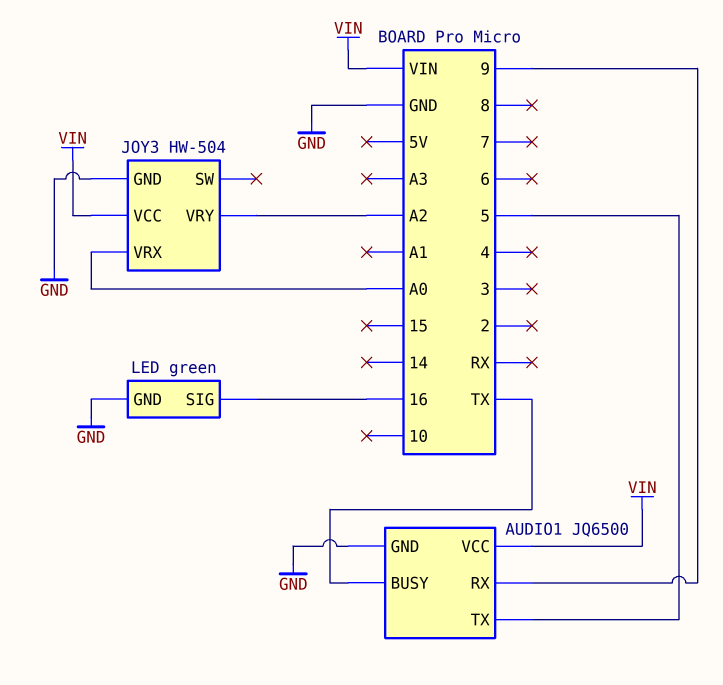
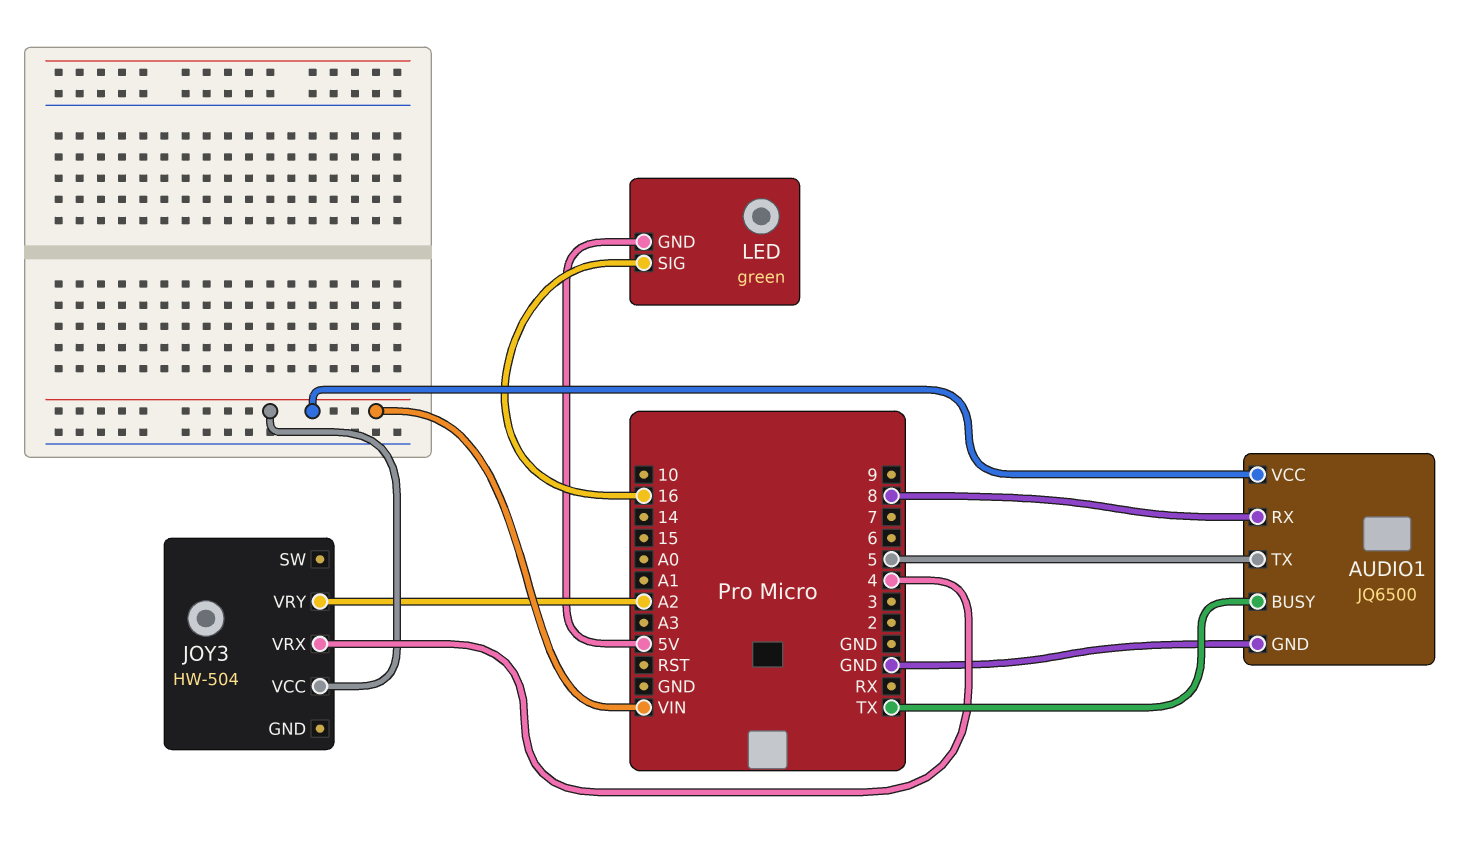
AUDIO1 pin RX: 9 -> 8
JOY3 pin GND: GND -> none
JOY3 pin VRX: A0 -> 4
LED pin GND: GND -> 5V

